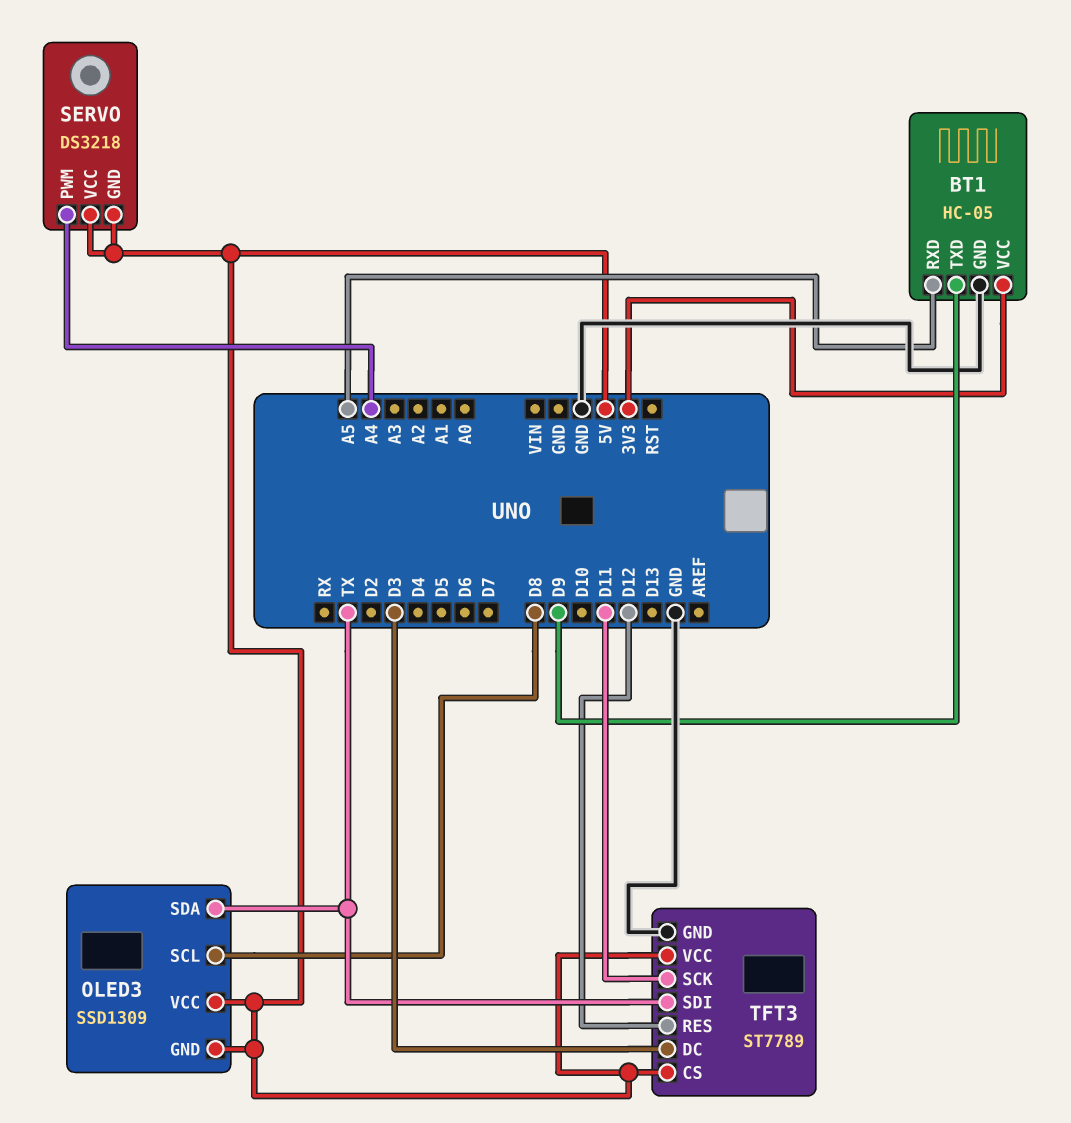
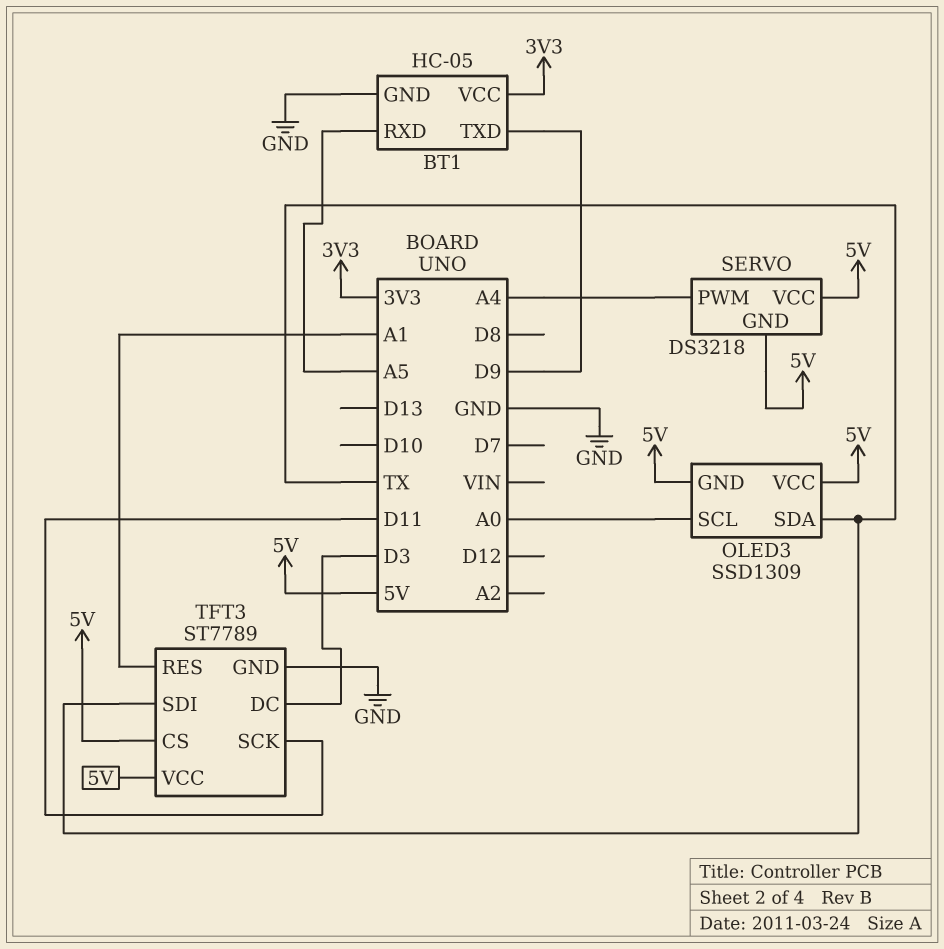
OLED3 pin SCL: D8 -> A0
TFT3 pin RES: D12 -> A1

